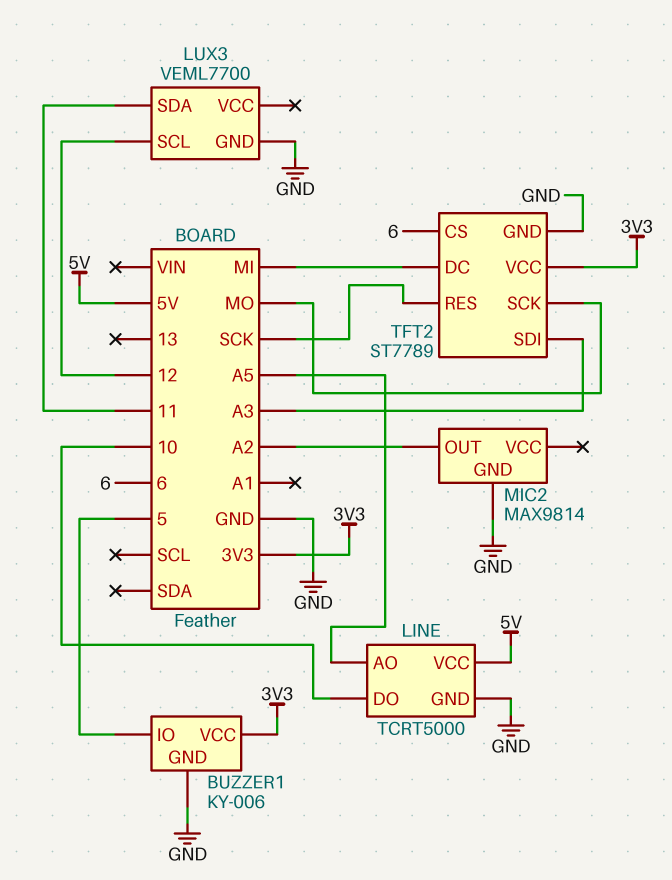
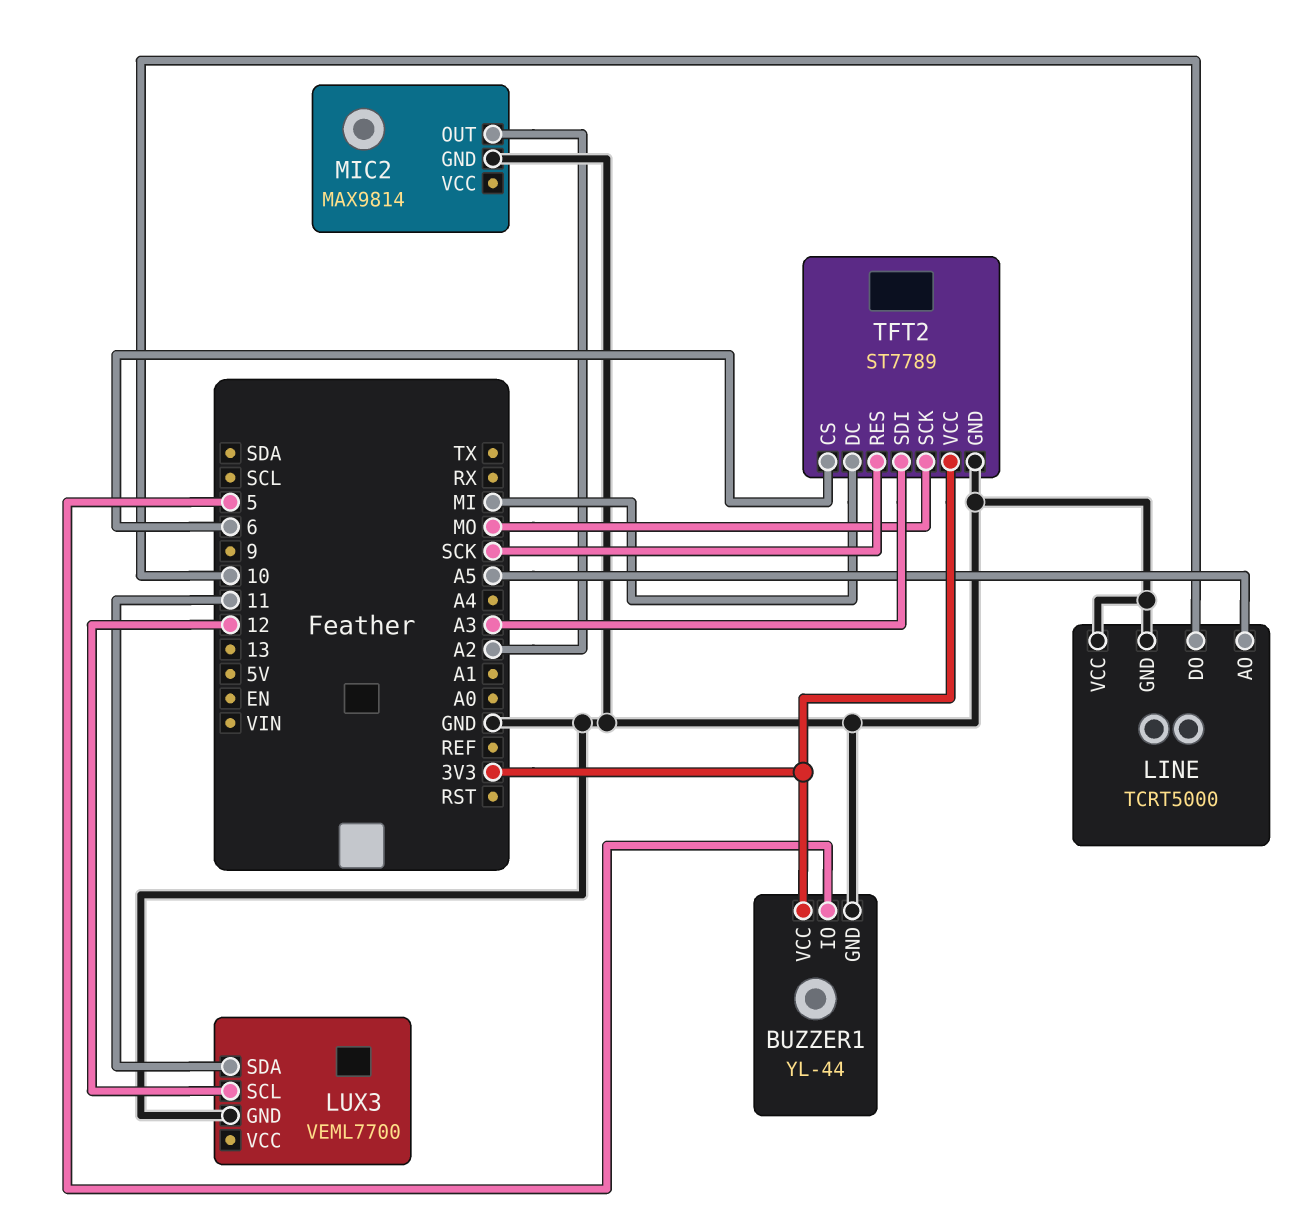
BUZZER1: KY-006 -> YL-44
LINE pin VCC: 5V -> GND

